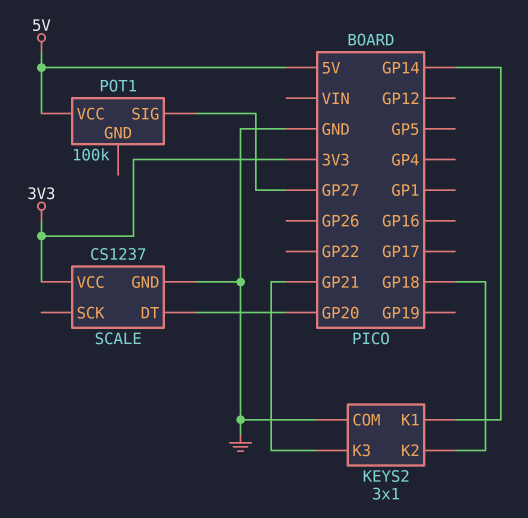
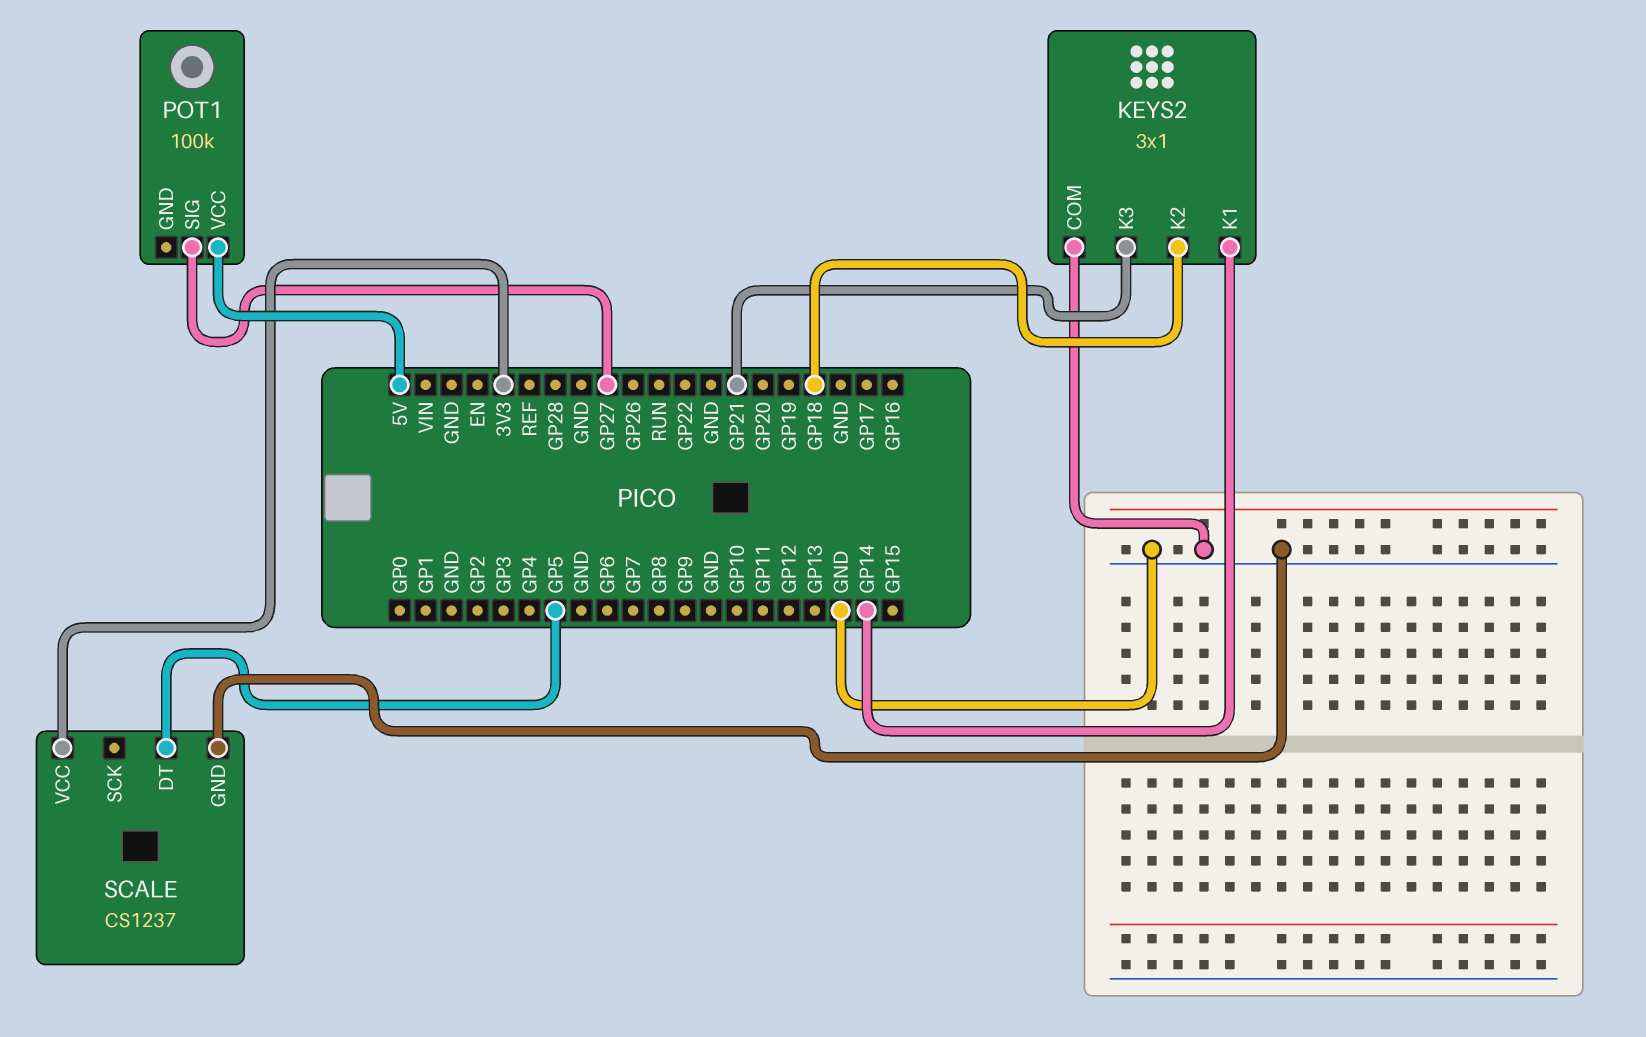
SCALE pin DT: GP20 -> GP5

